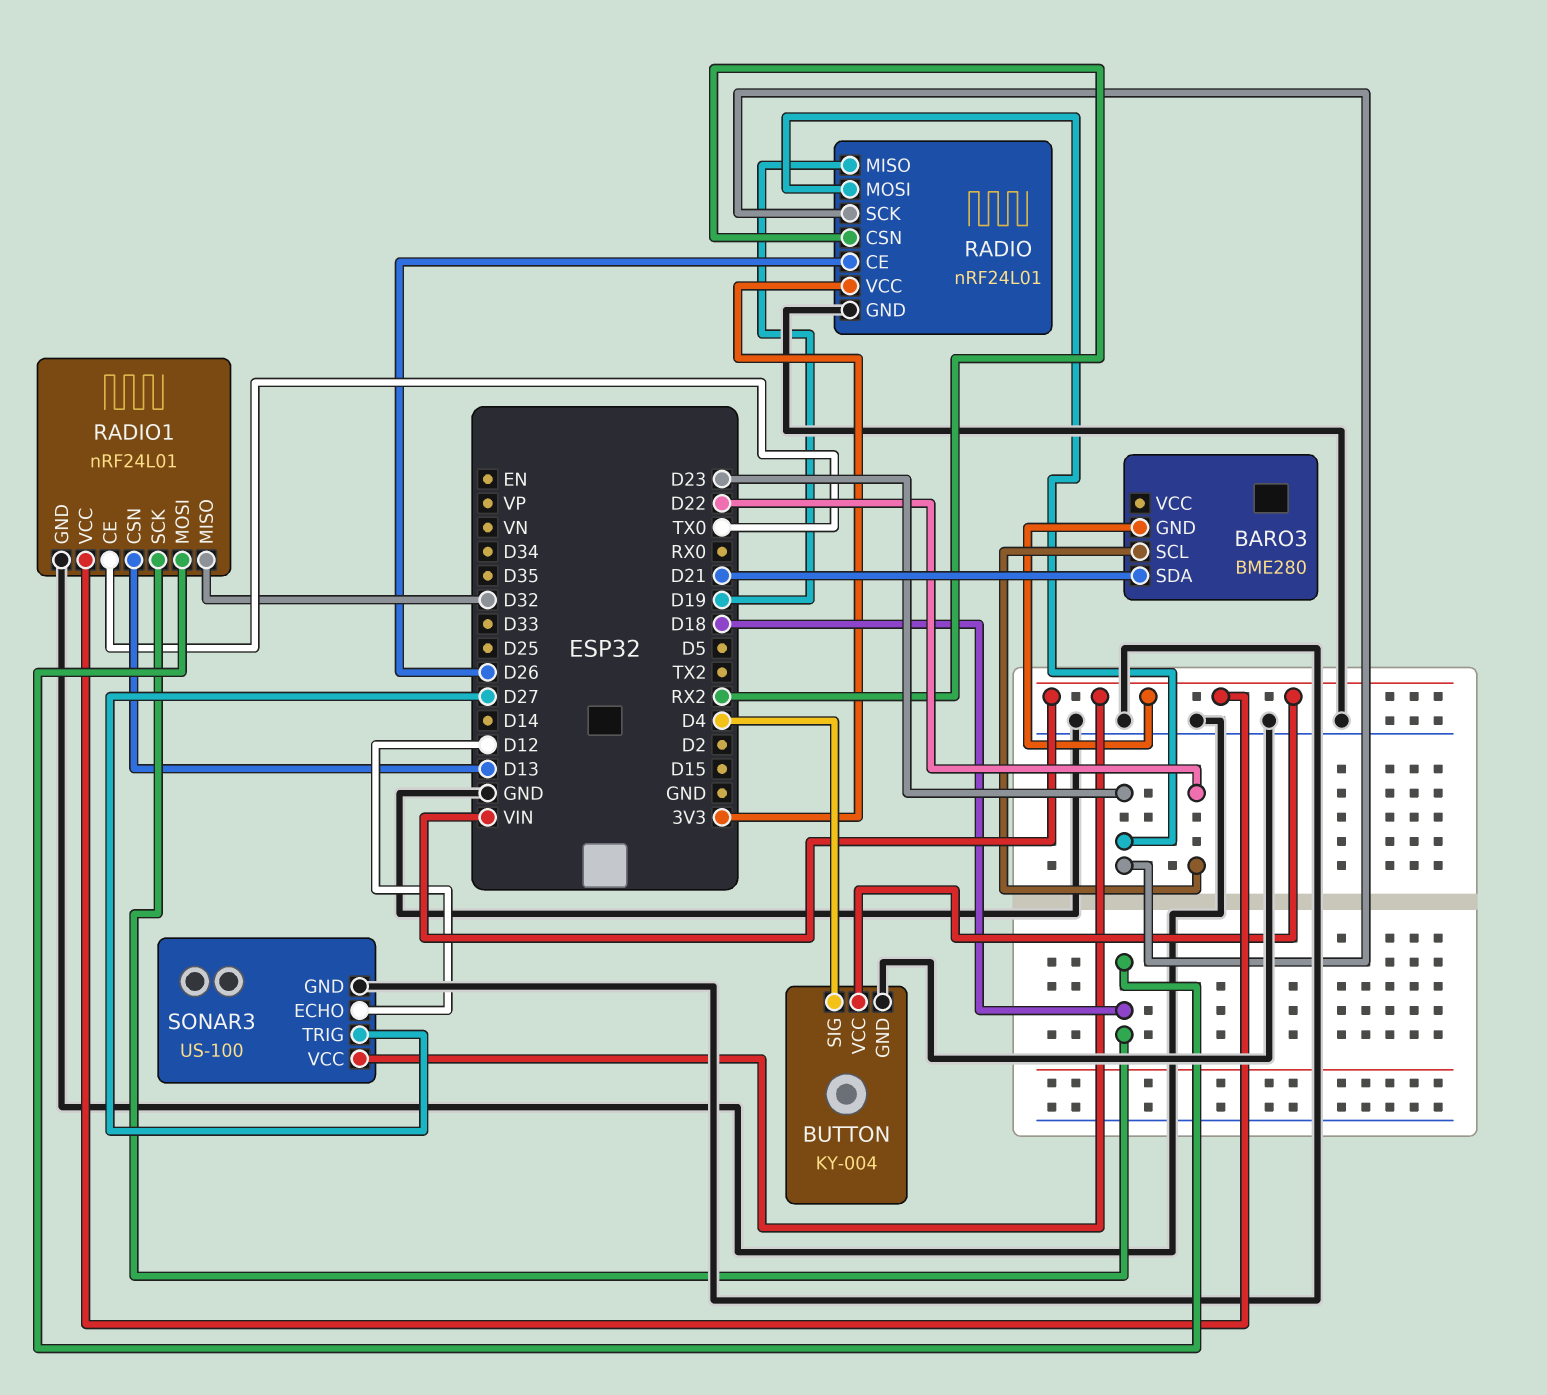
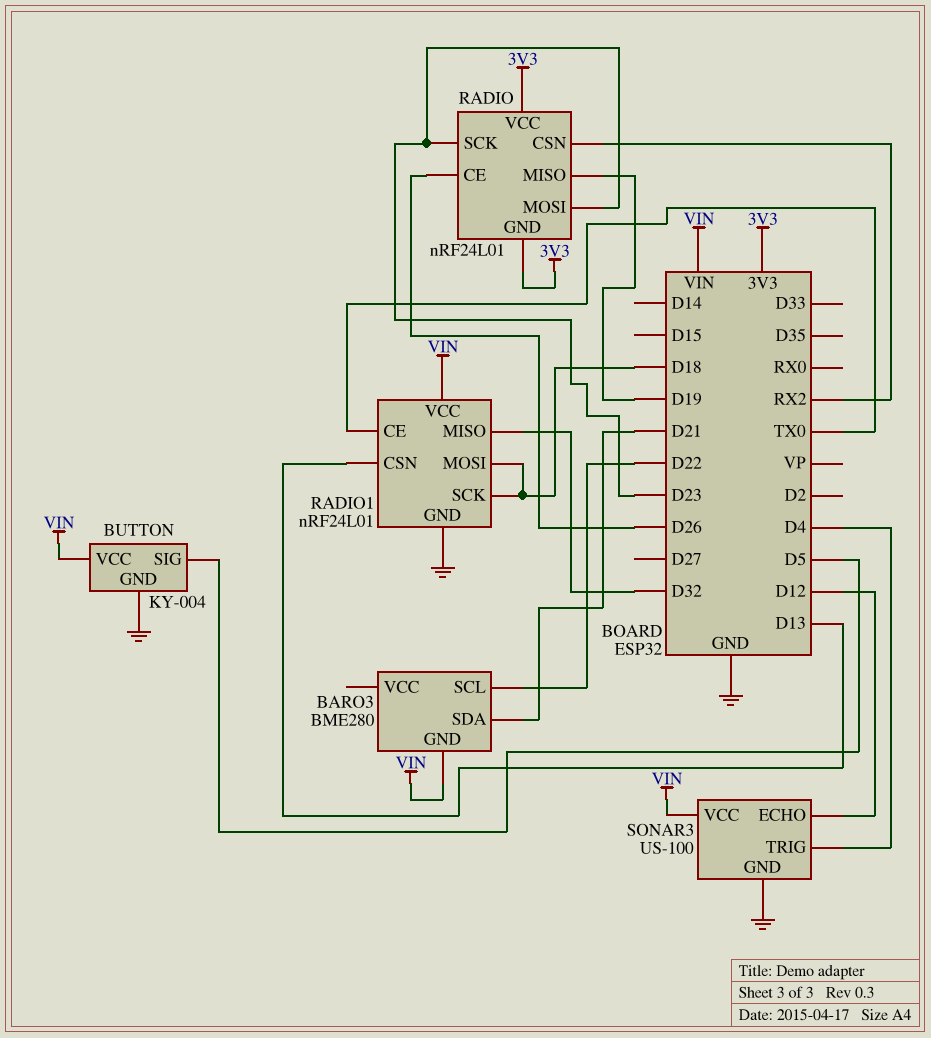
BUTTON pin SIG: D4 -> D5
RADIO pin GND: GND -> 3V3
SONAR3 pin TRIG: D27 -> D4

